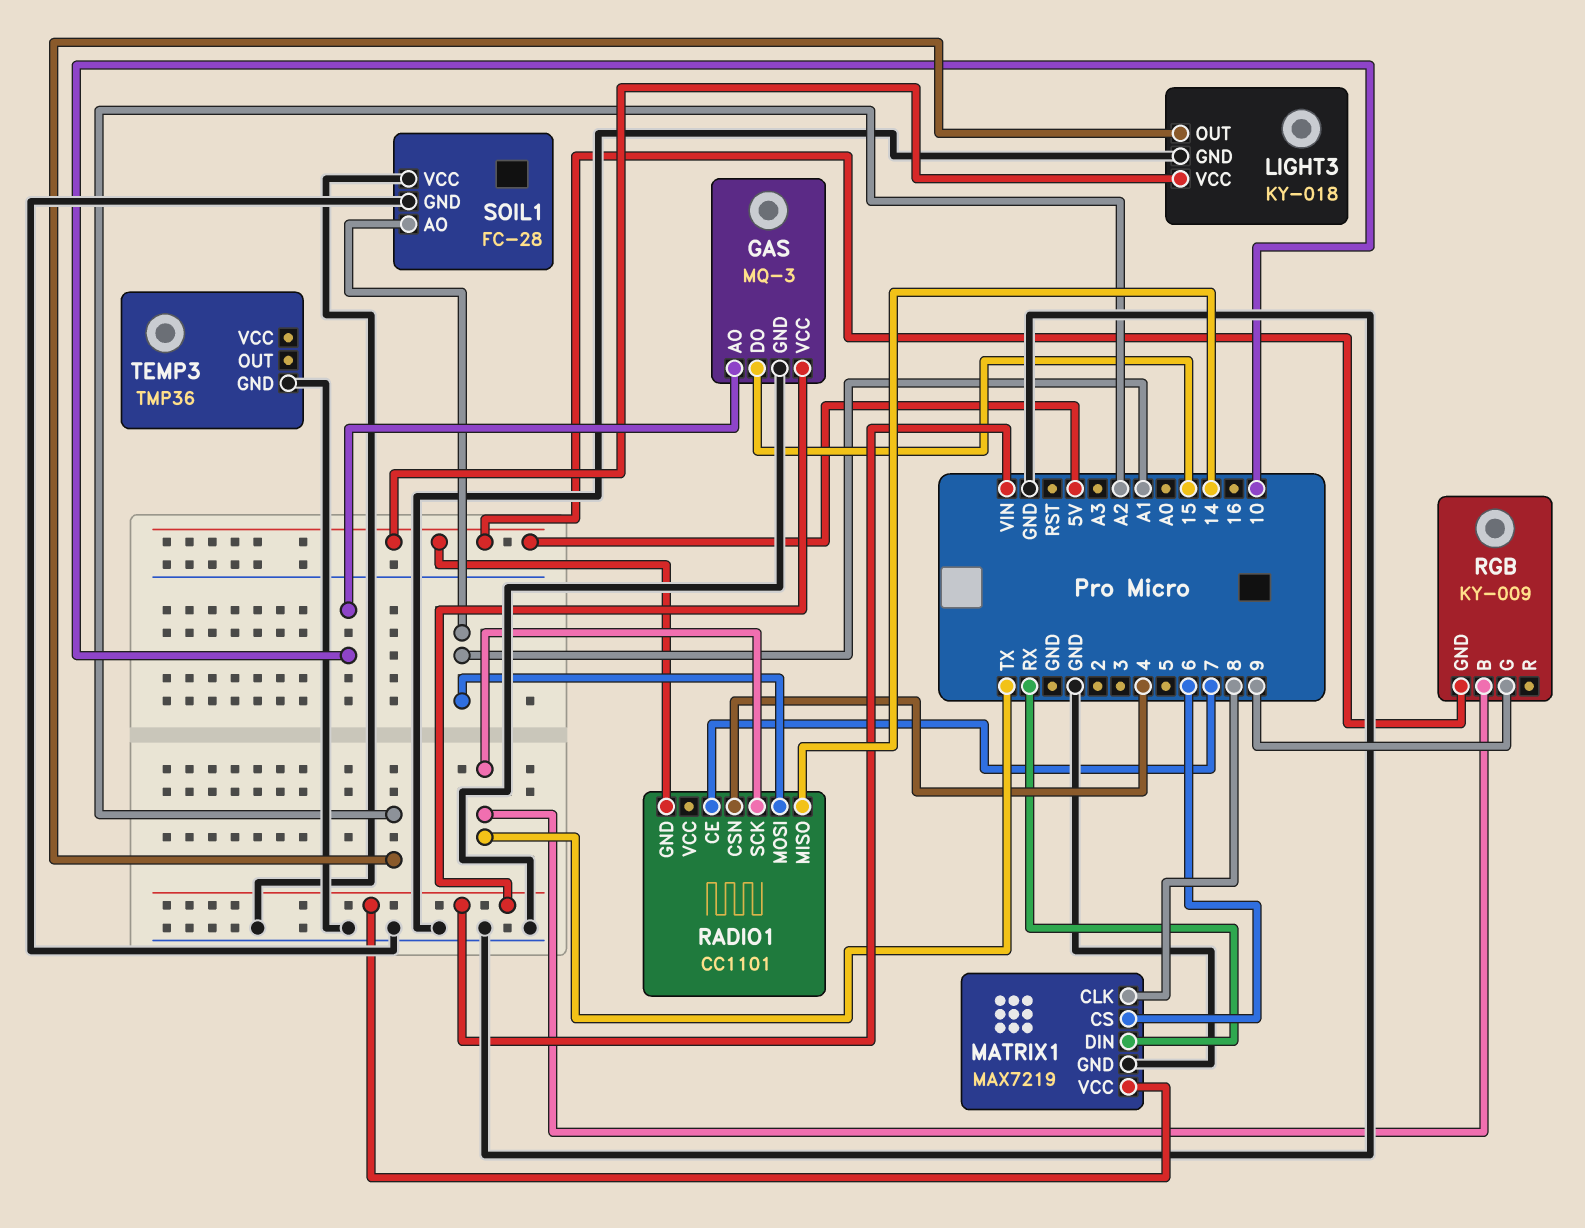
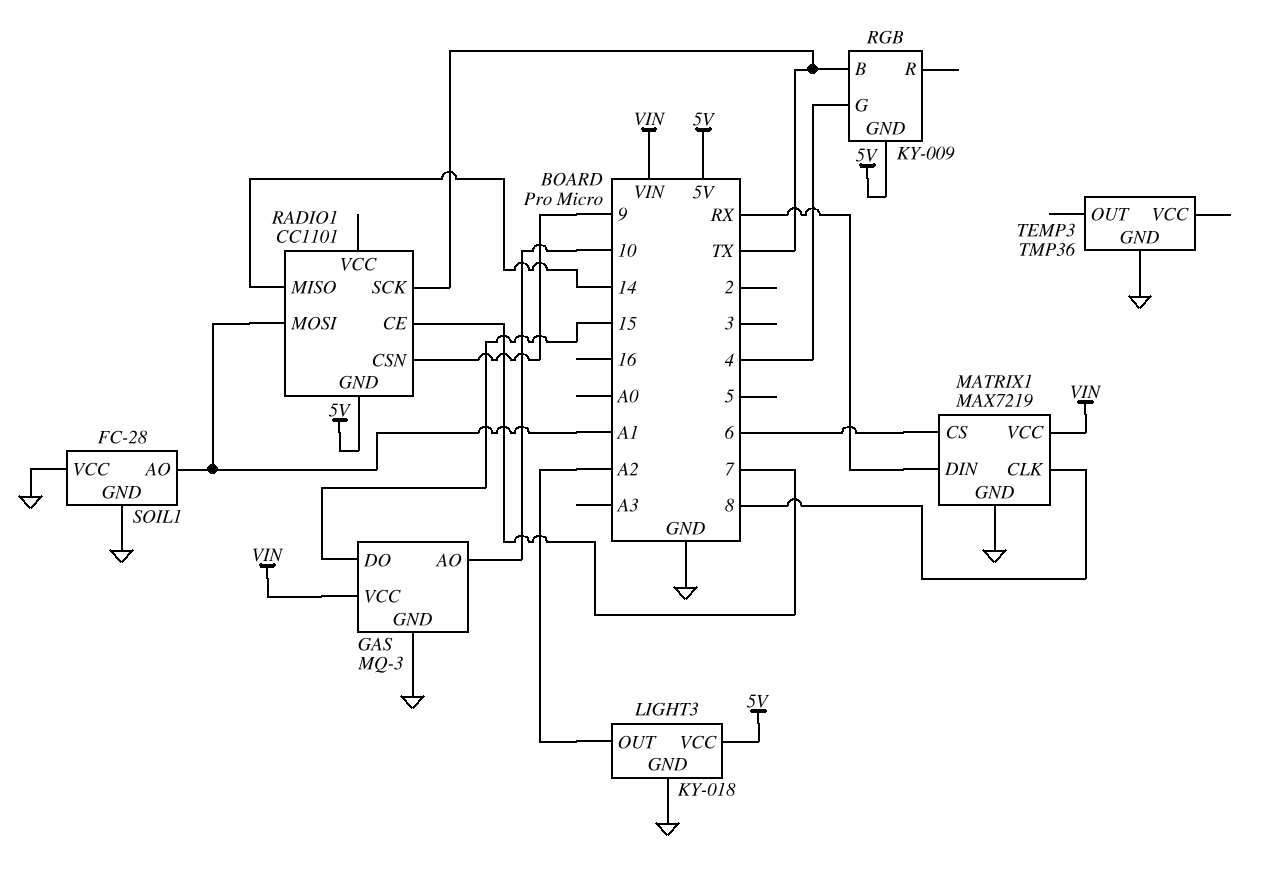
RADIO1 pin CSN: 4 -> 9
RGB pin G: 9 -> 4

